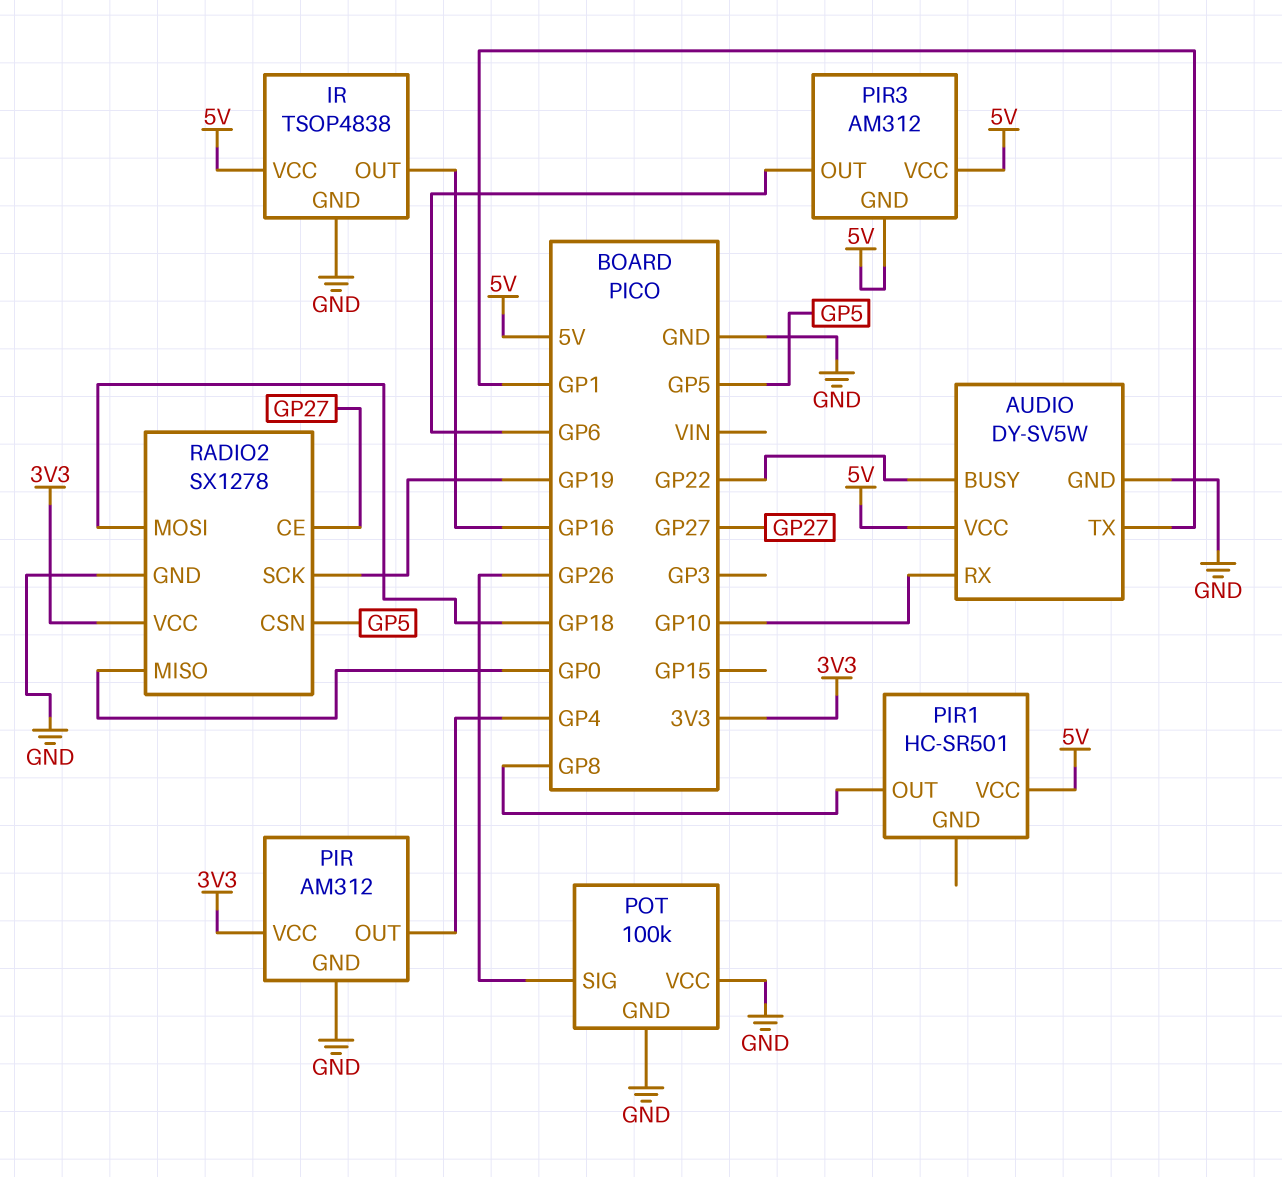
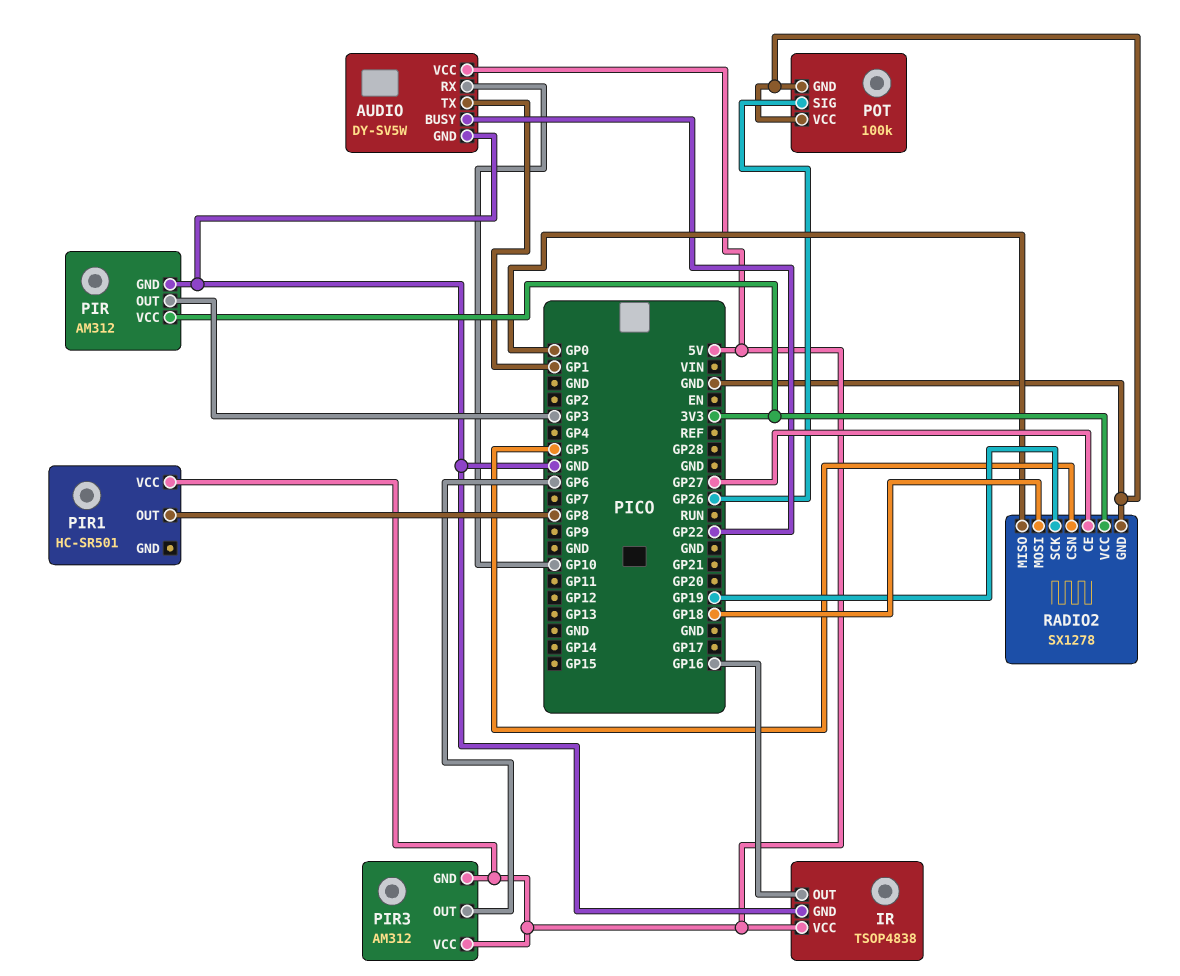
PIR pin OUT: GP4 -> GP3

